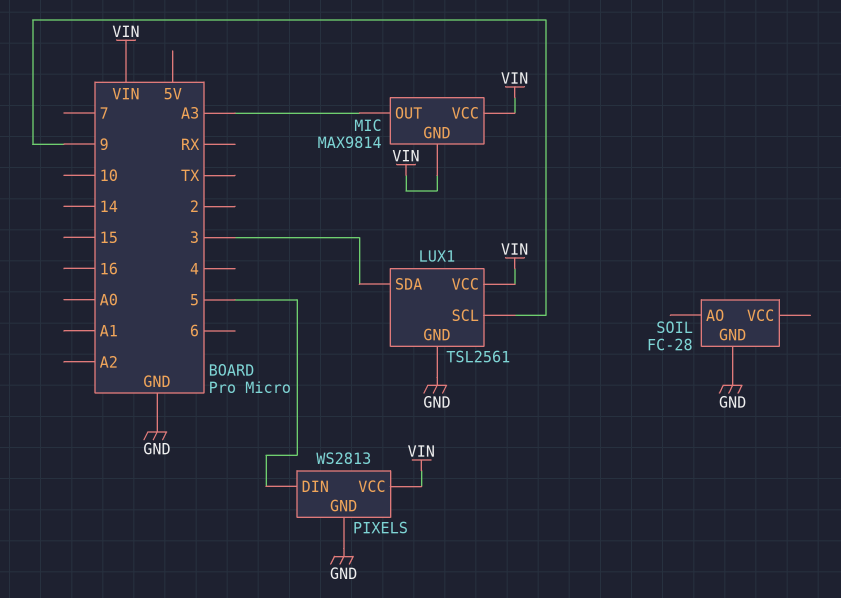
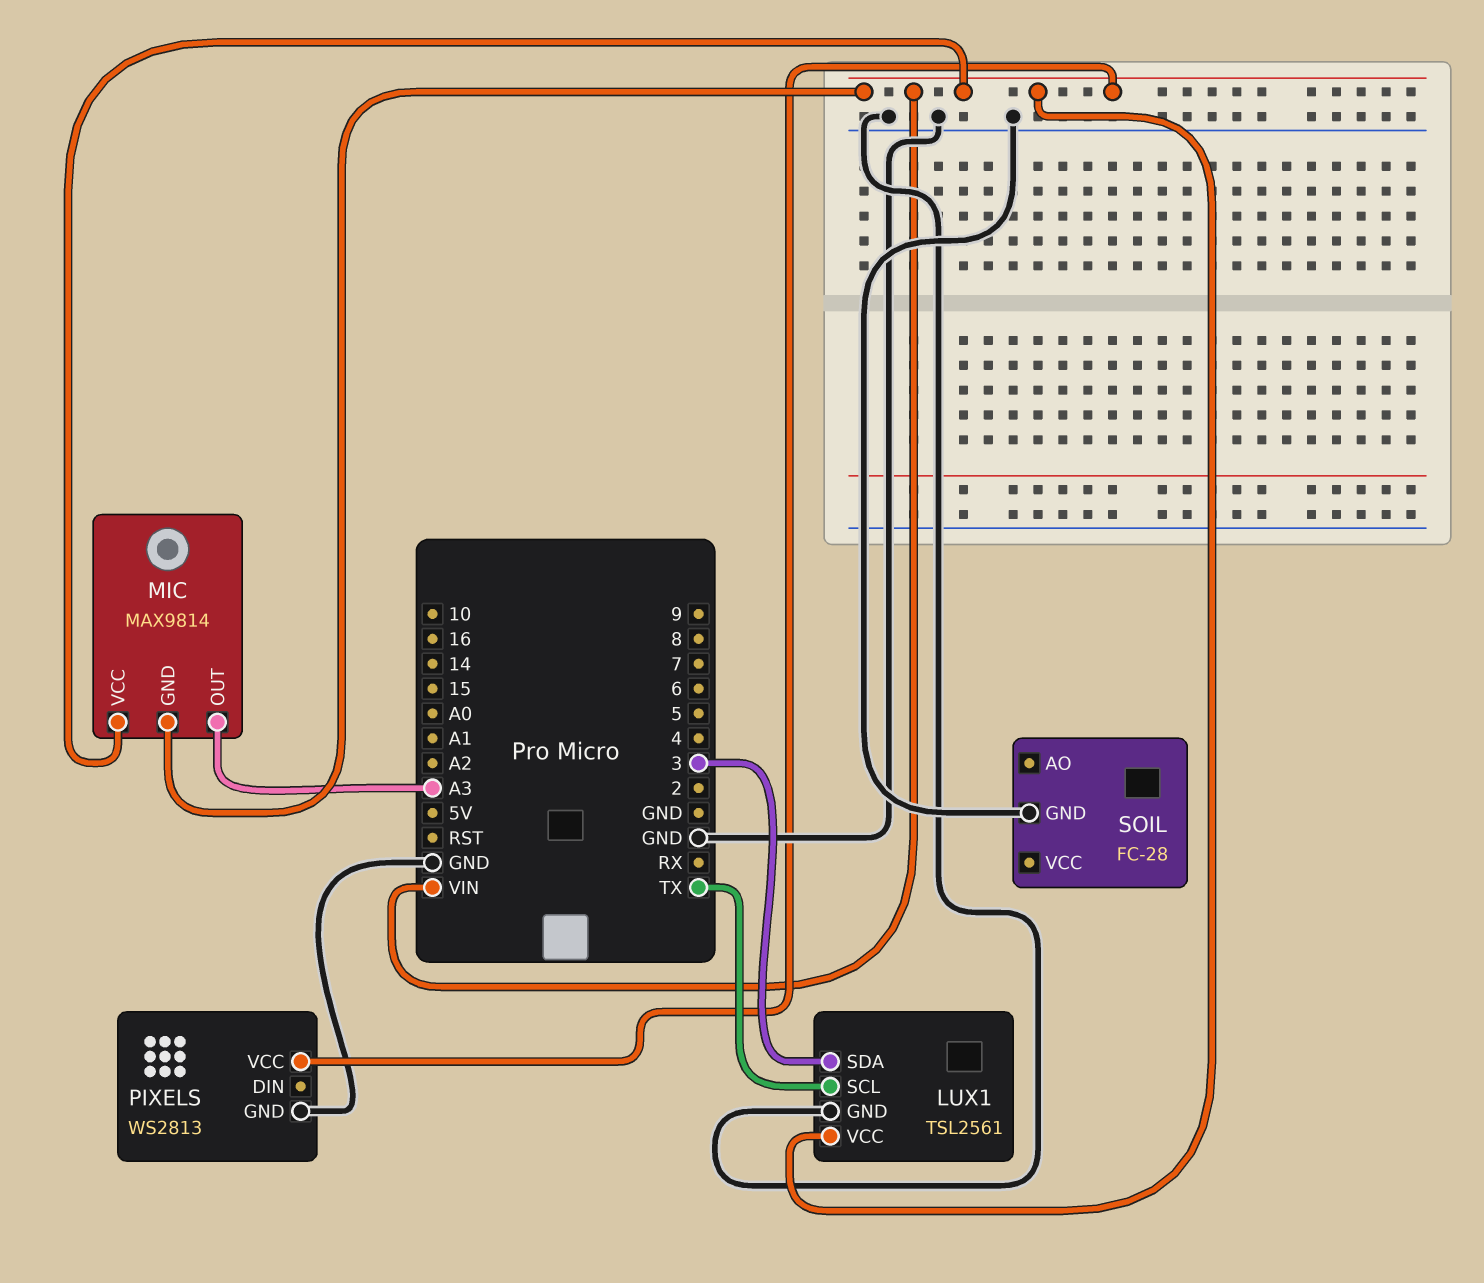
LUX1 pin SCL: 9 -> TX
PIXELS pin DIN: 5 -> none

